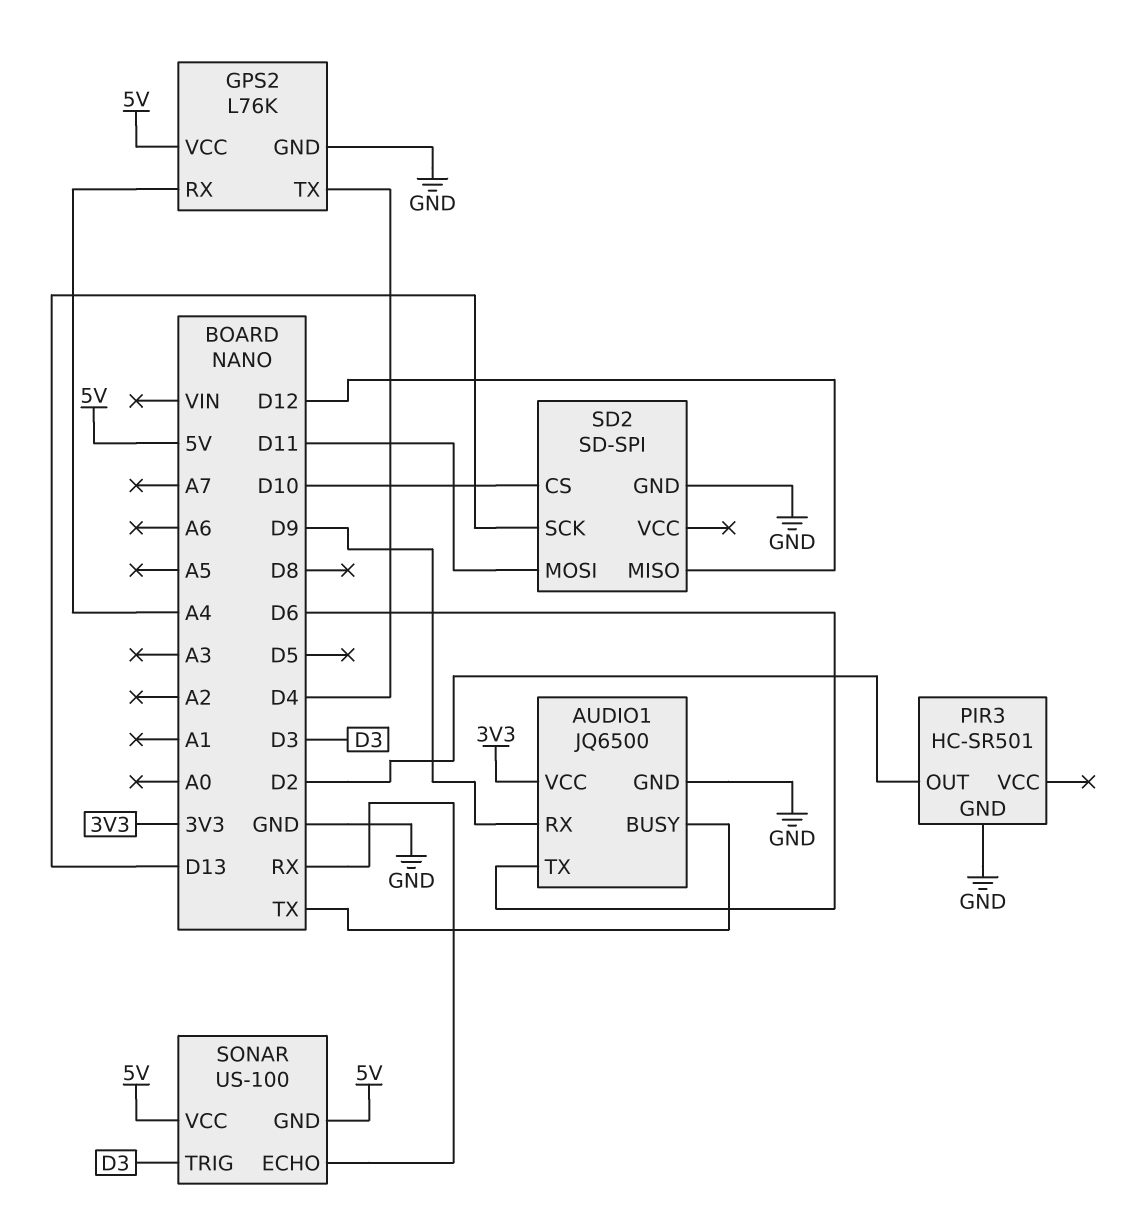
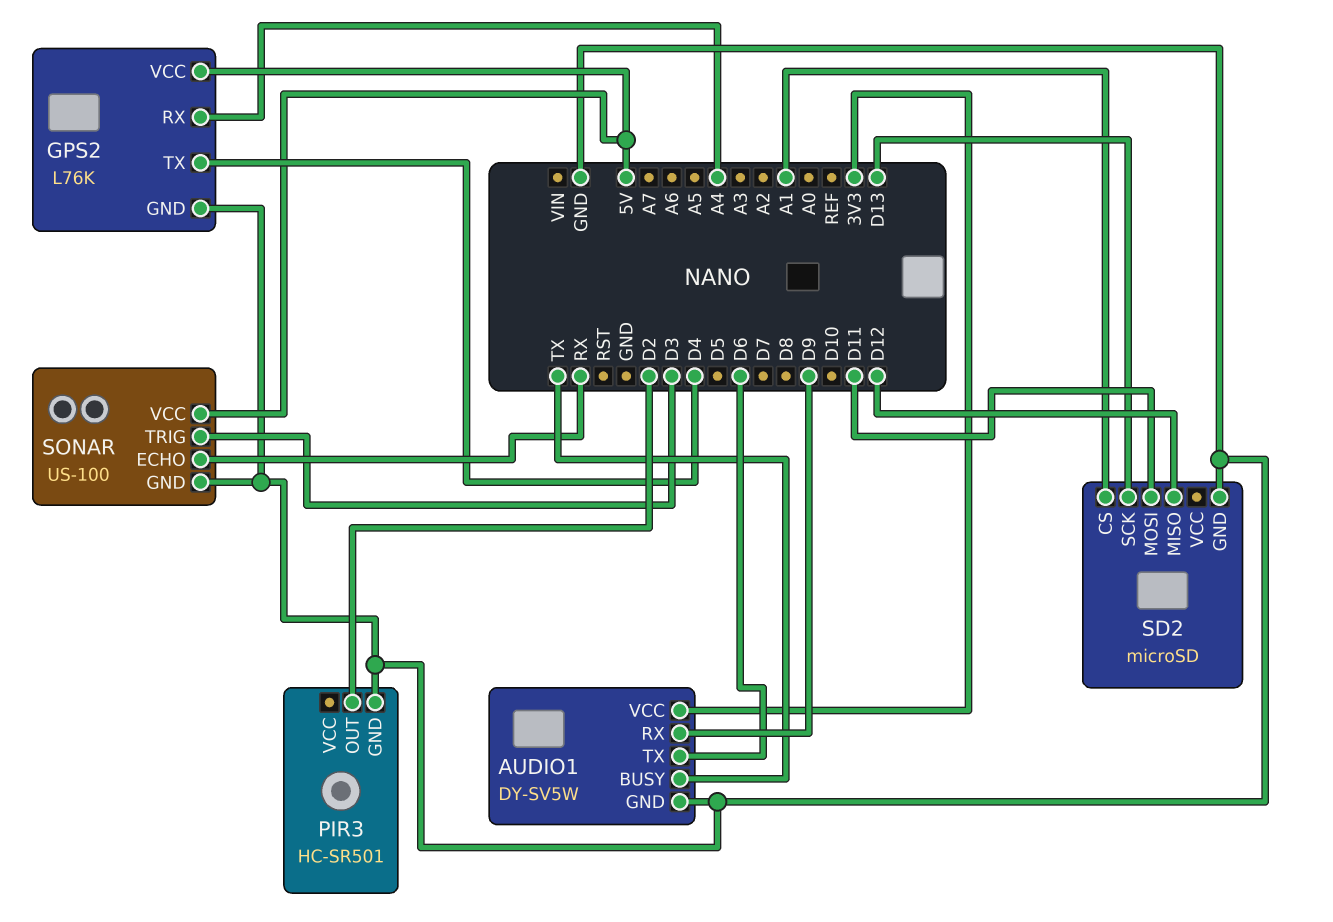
AUDIO1: JQ6500 -> DY-SV5W
SD2: SD-SPI -> microSD
SD2 pin CS: D10 -> A1
SONAR pin GND: 5V -> GND

